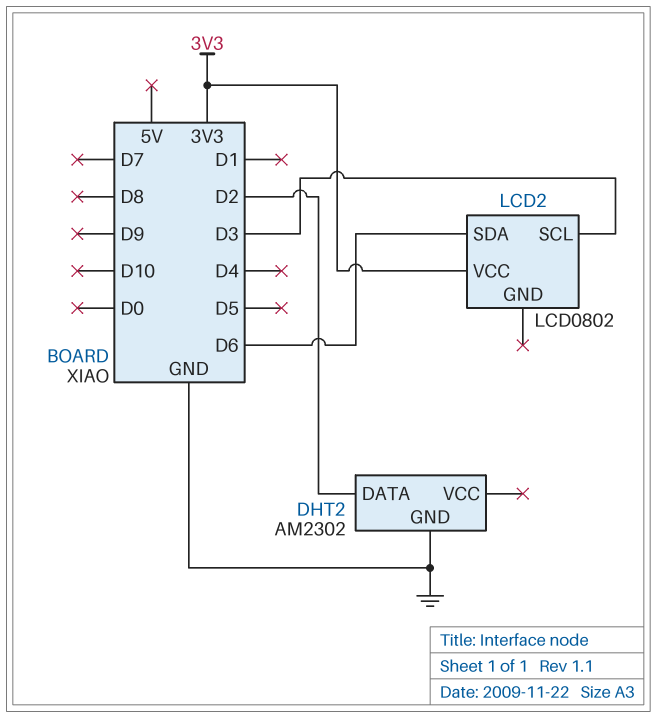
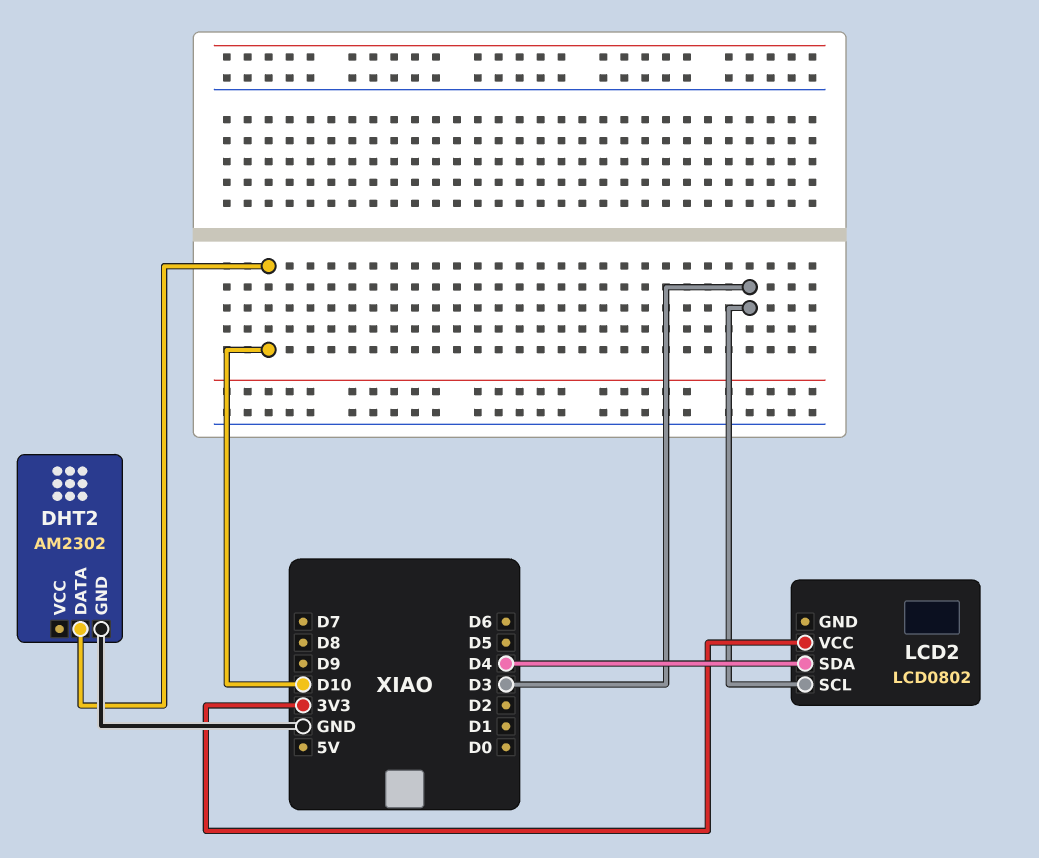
DHT2 pin DATA: D2 -> D10
LCD2 pin SDA: D6 -> D4

